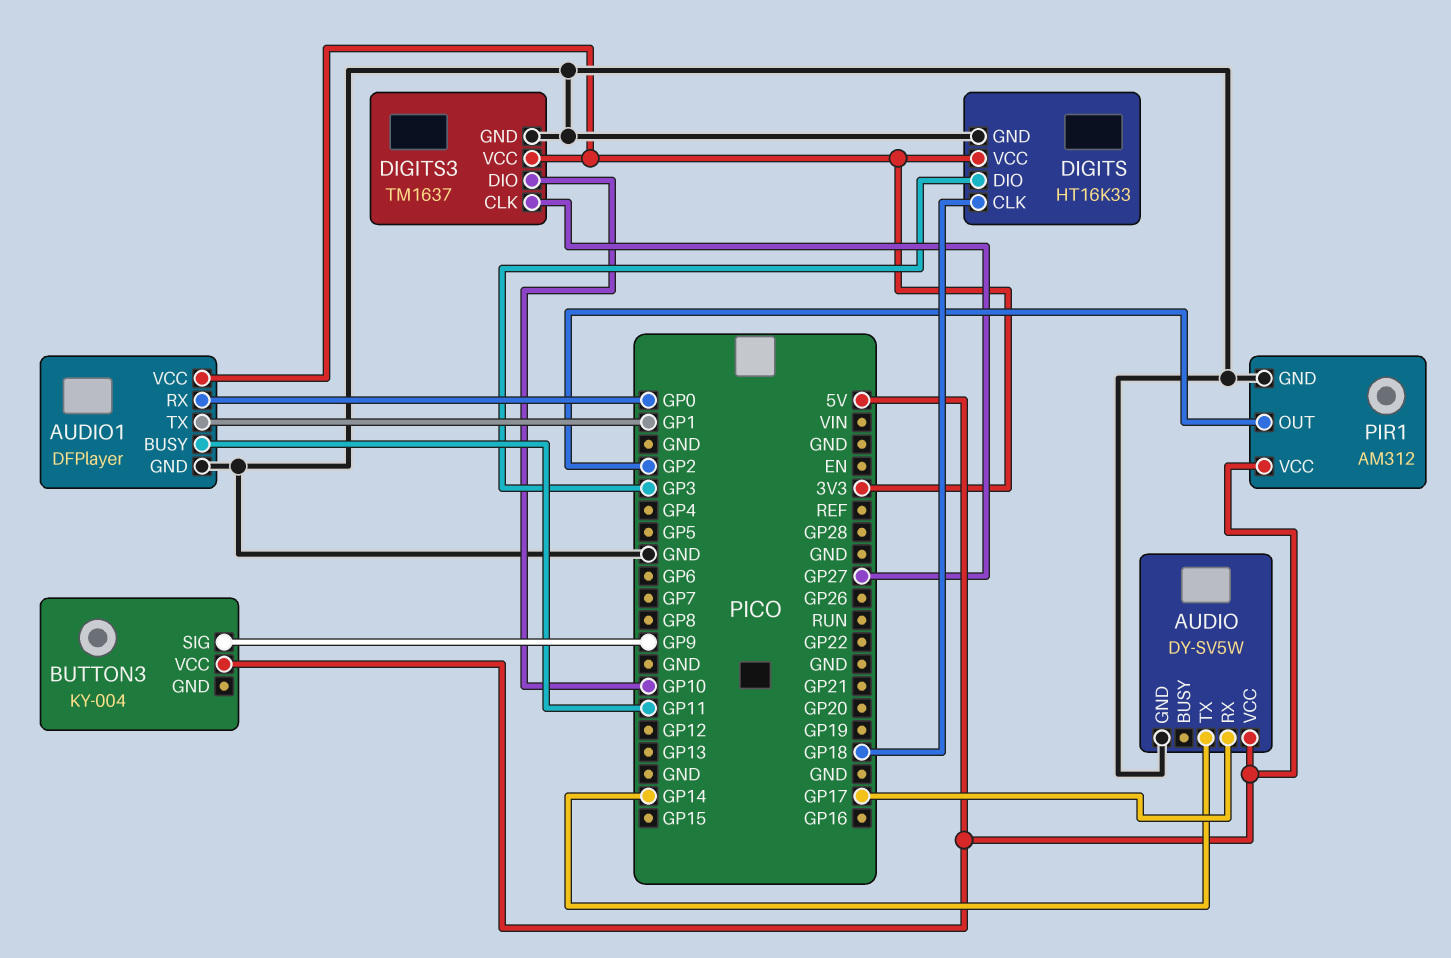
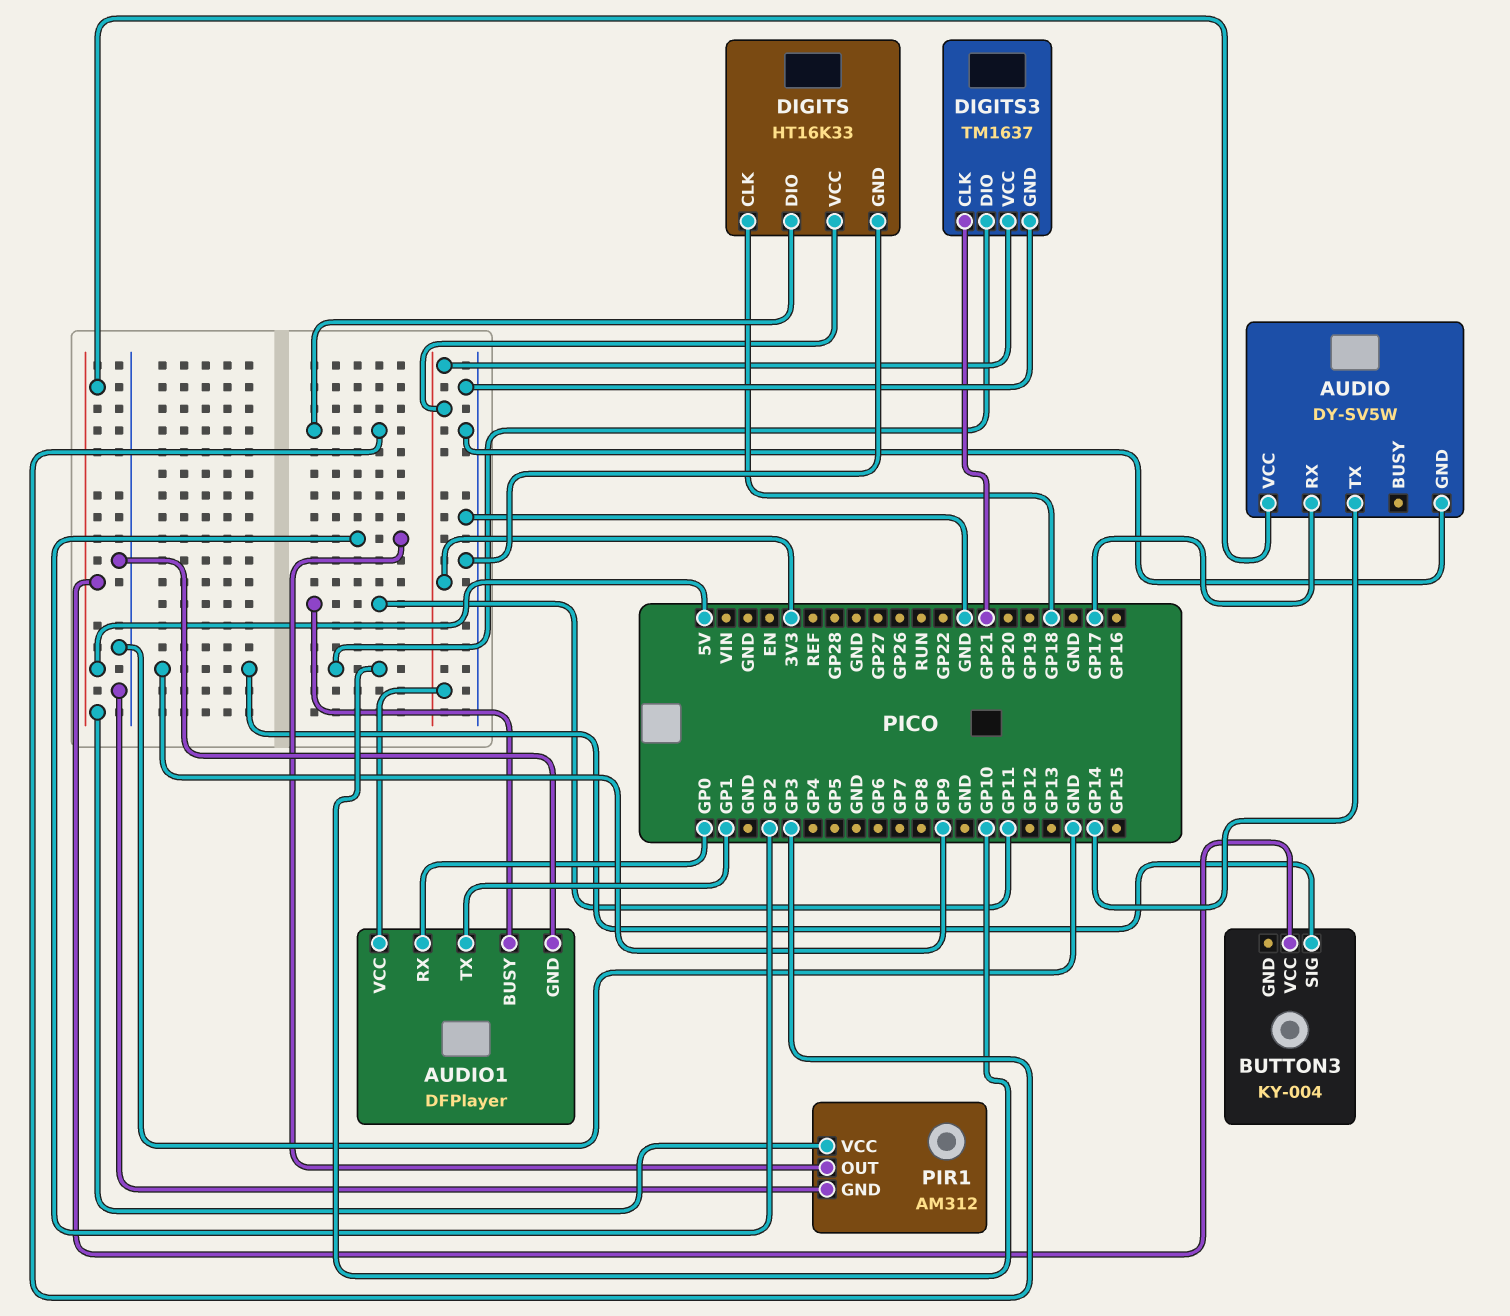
DIGITS3 pin CLK: GP27 -> GP21

